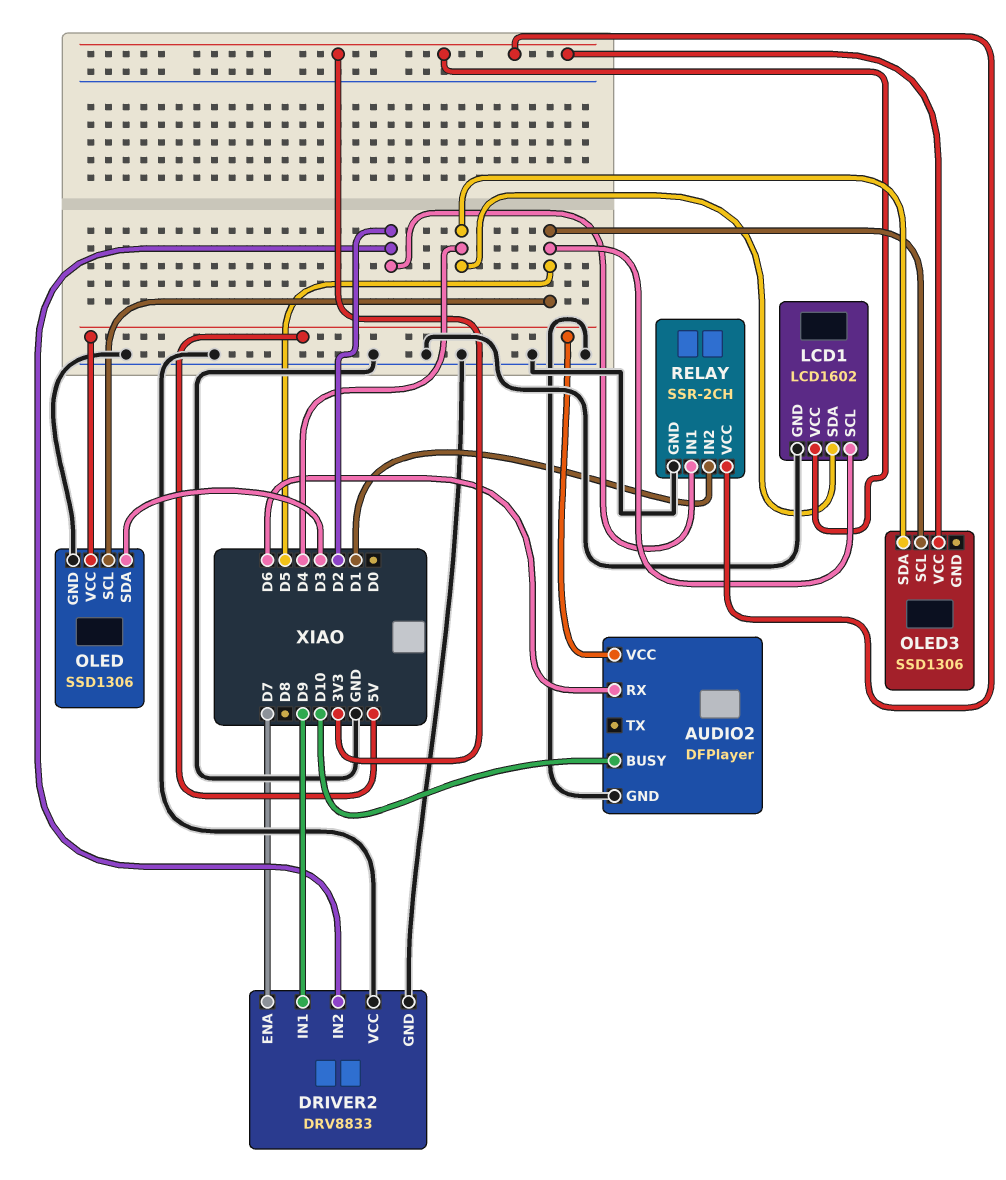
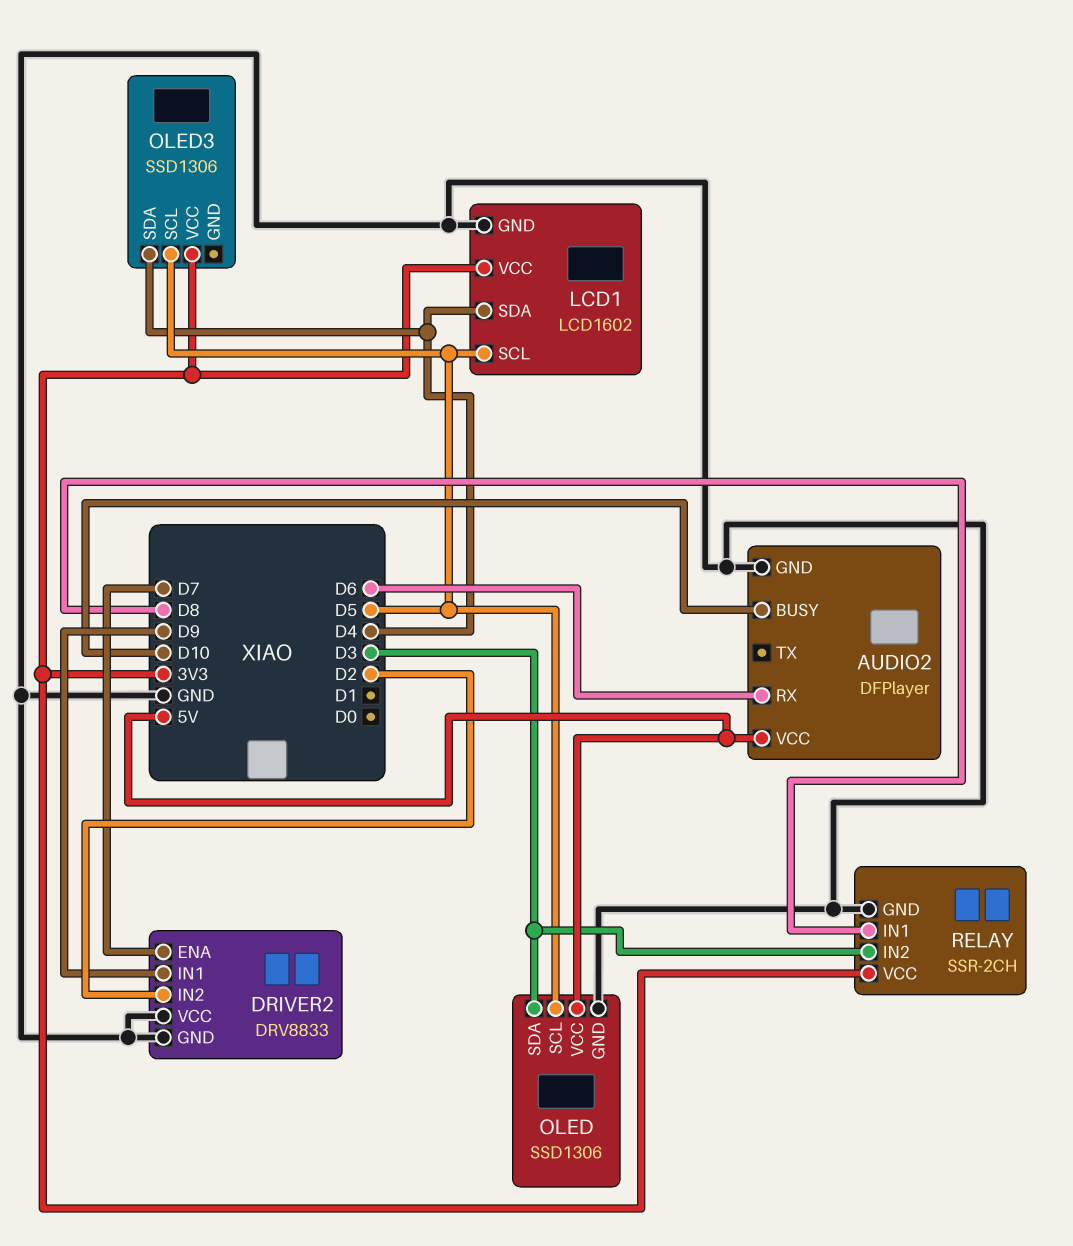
RELAY pin IN1: D2 -> D8
RELAY pin IN2: D1 -> D3

